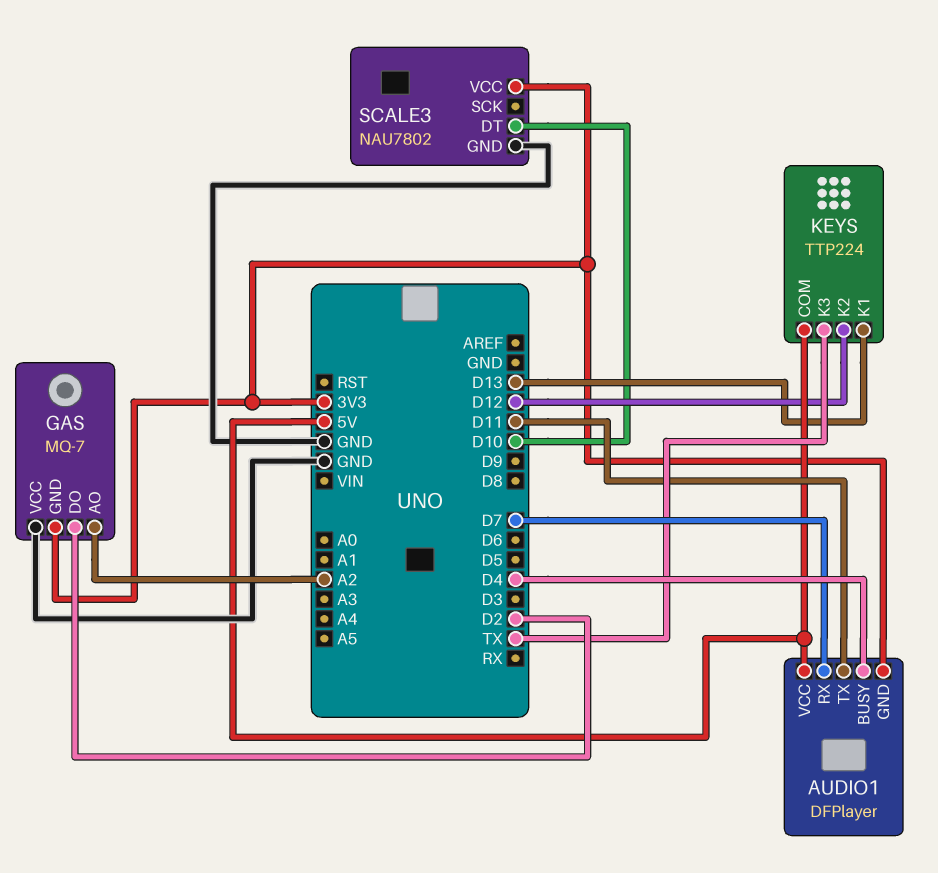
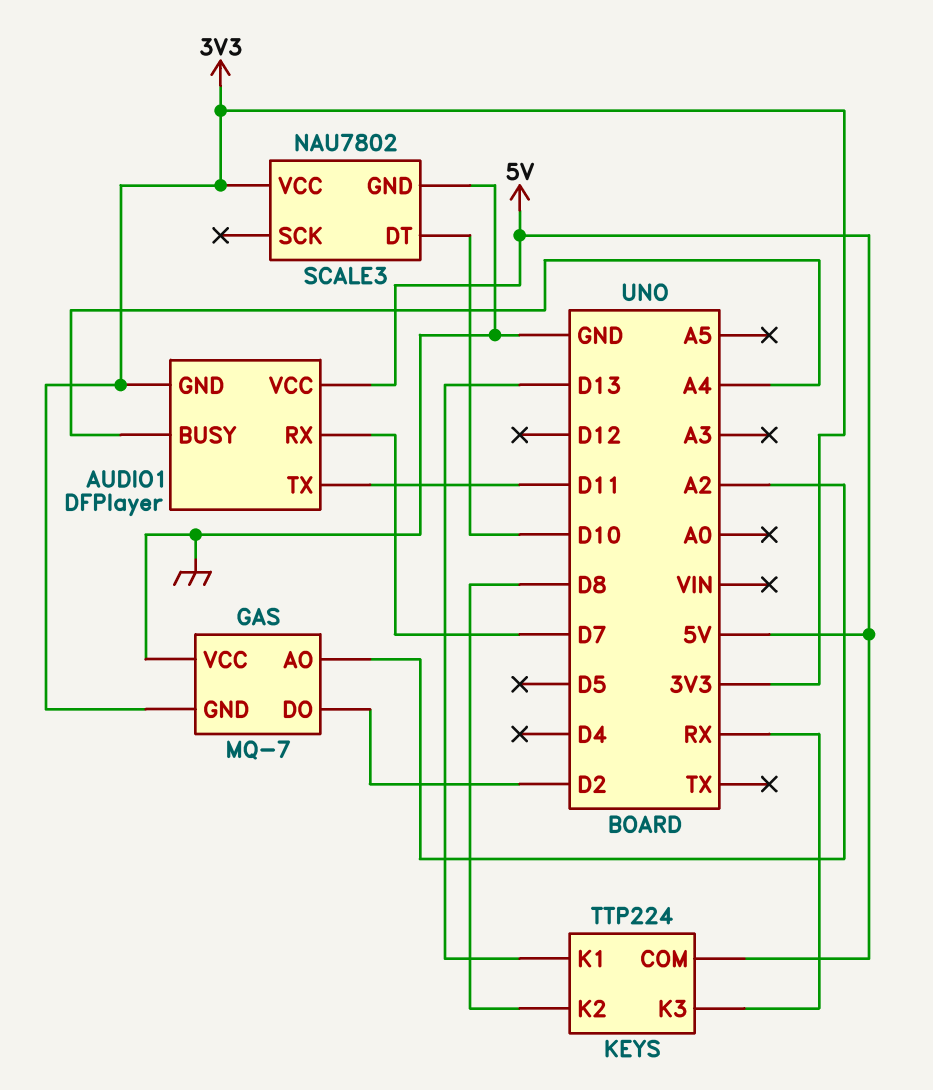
AUDIO1 pin BUSY: D4 -> A4
KEYS pin K2: D12 -> D8
KEYS pin K3: TX -> RX

